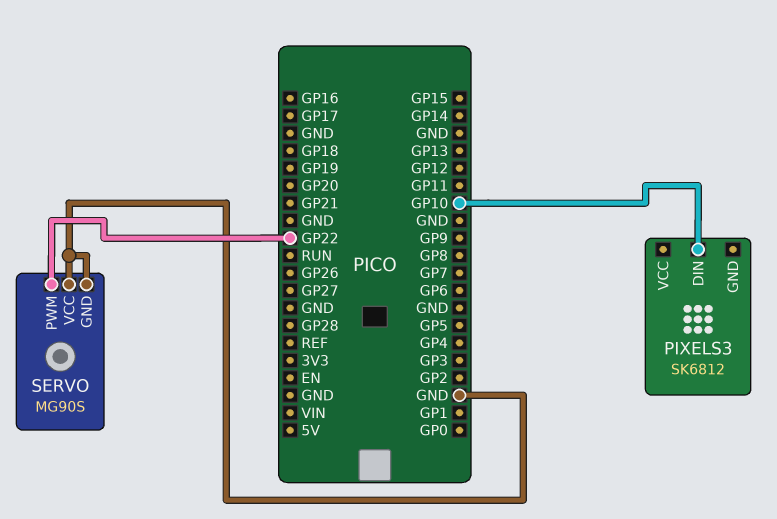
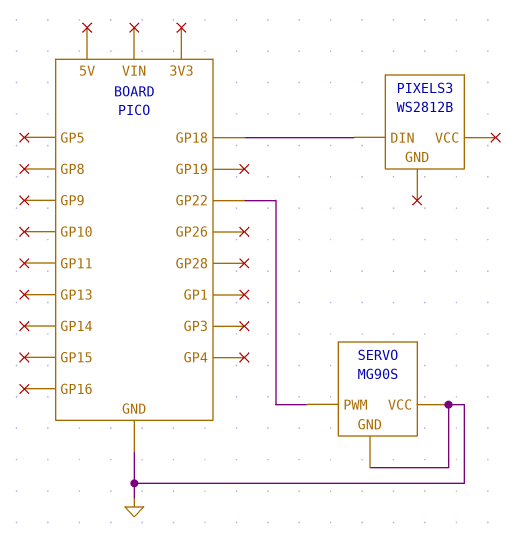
PIXELS3: SK6812 -> WS2812B
PIXELS3 pin DIN: GP10 -> GP18

